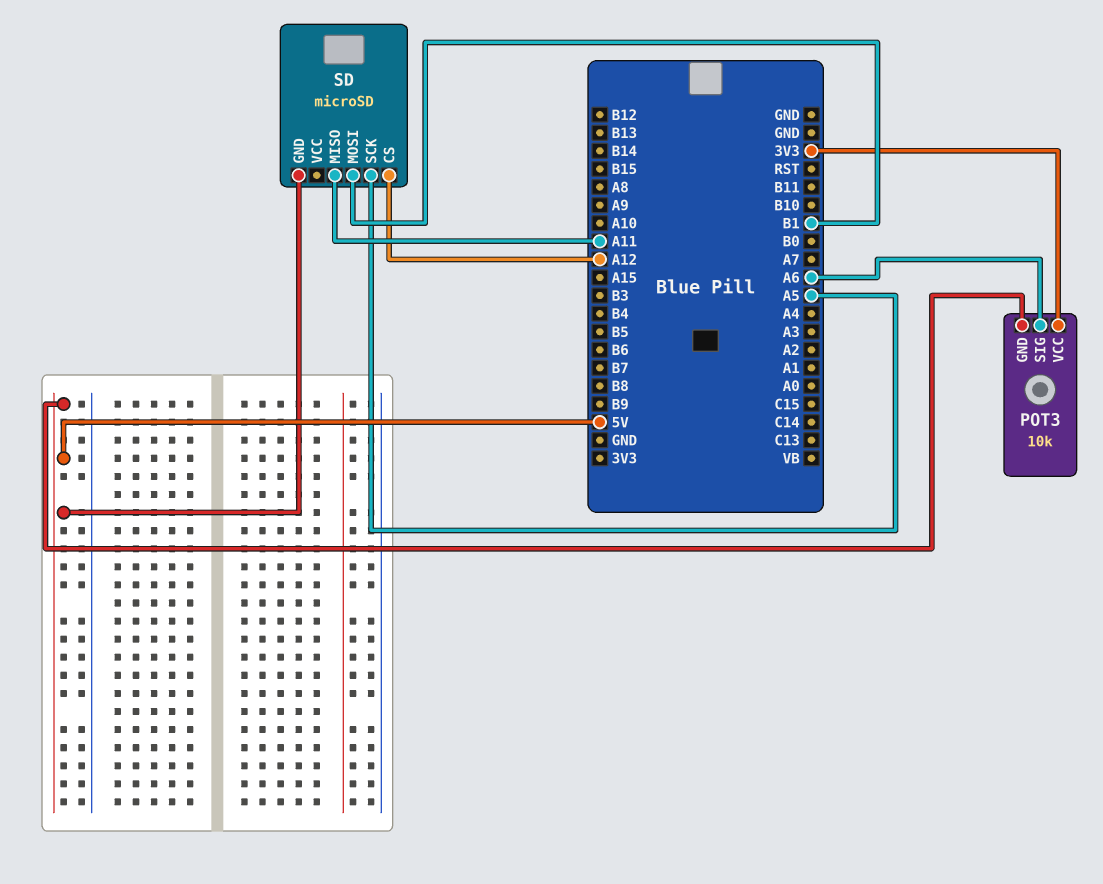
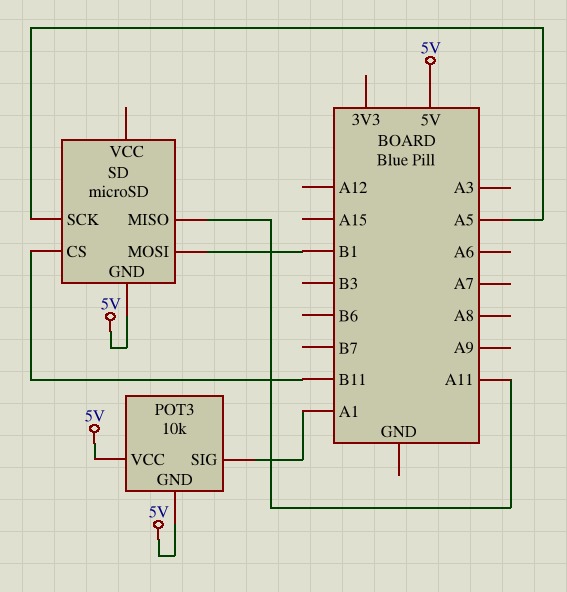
POT3 pin SIG: A6 -> A1
POT3 pin VCC: 3V3 -> 5V
SD pin CS: A12 -> B11

